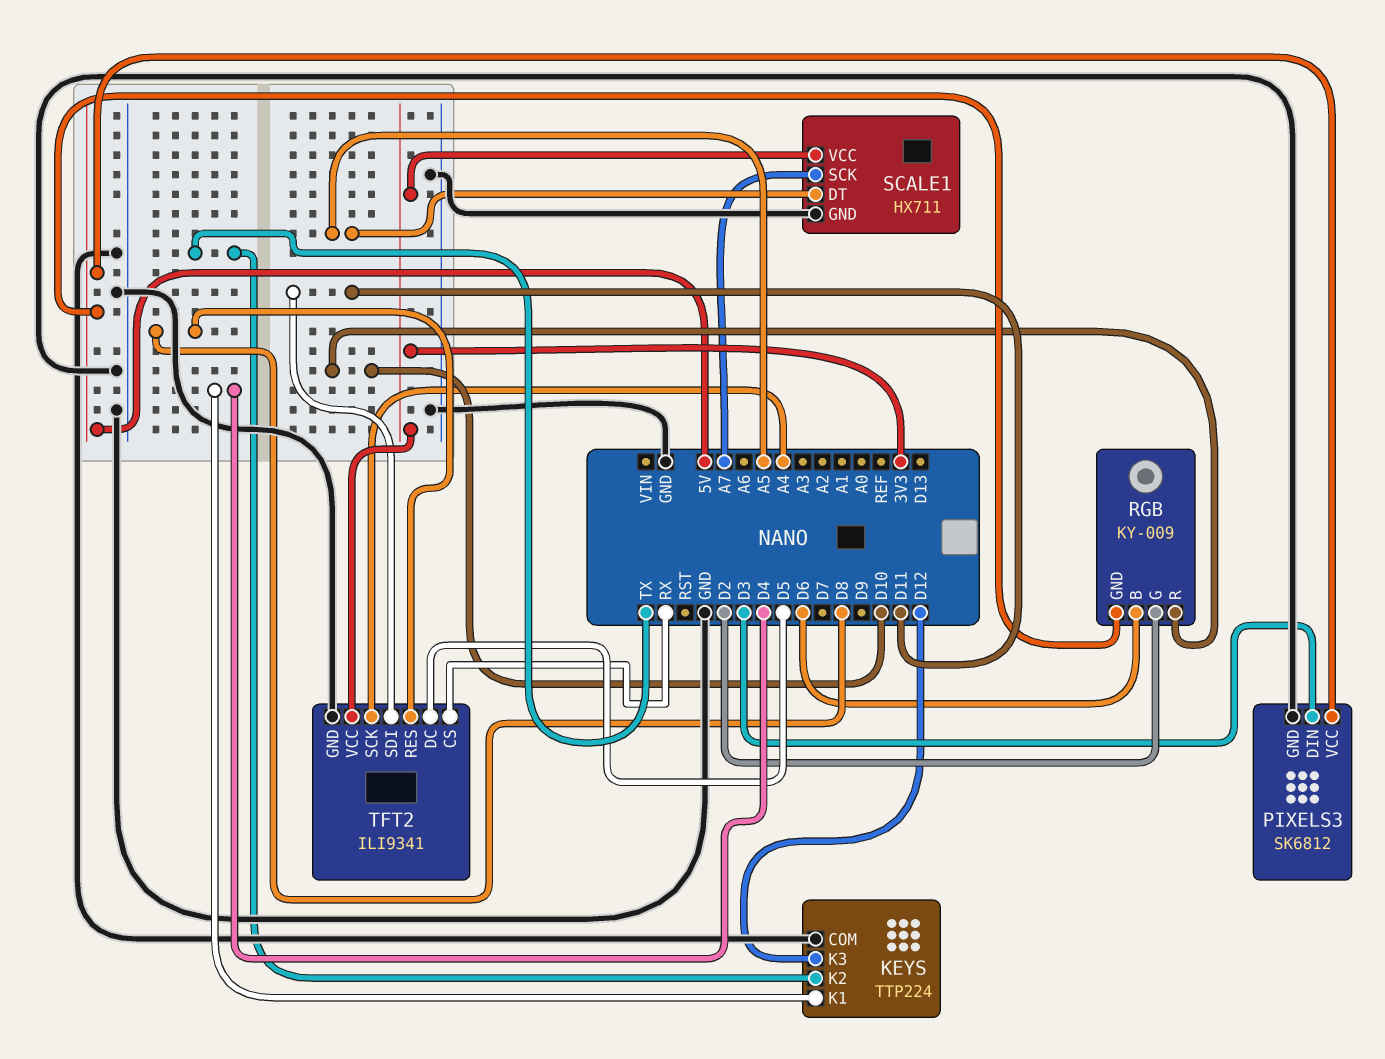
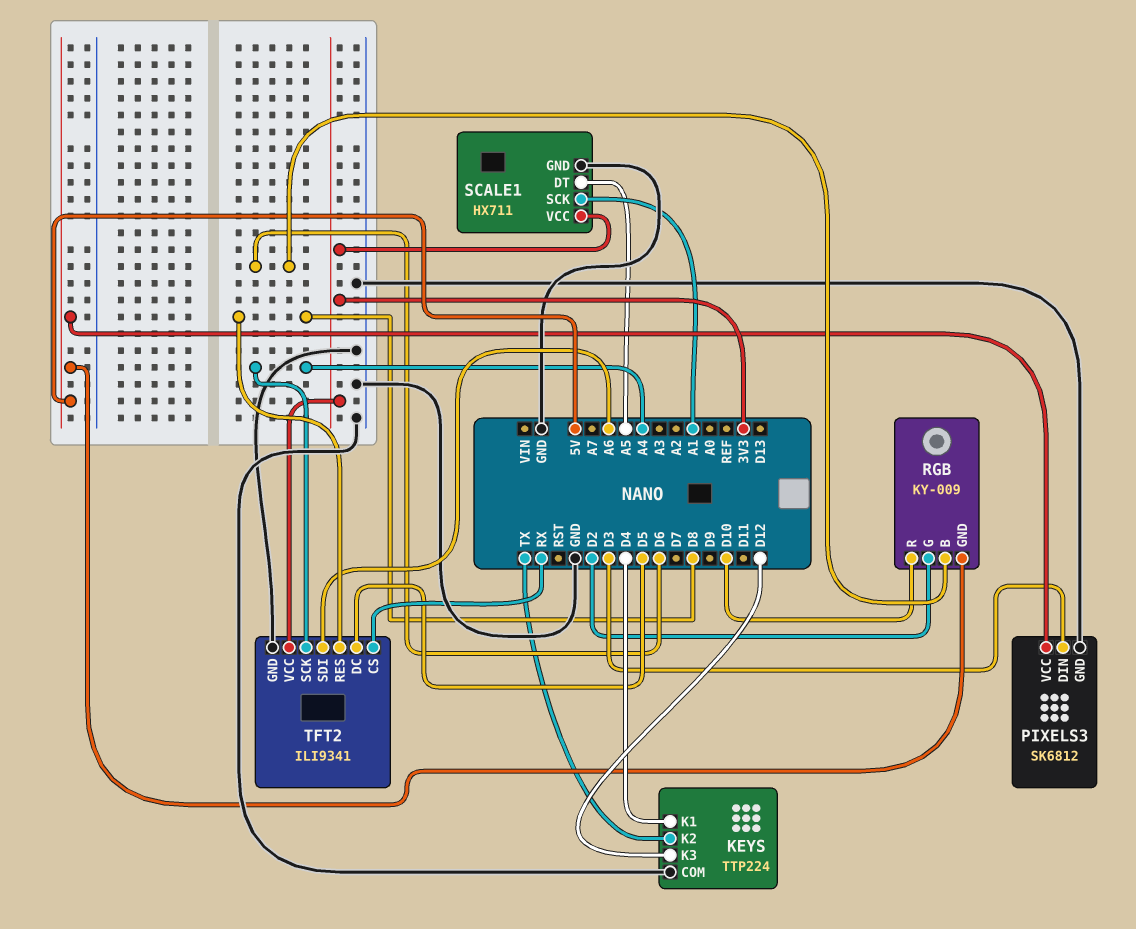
SCALE1 pin SCK: A7 -> A1
TFT2 pin SDI: D11 -> A6

